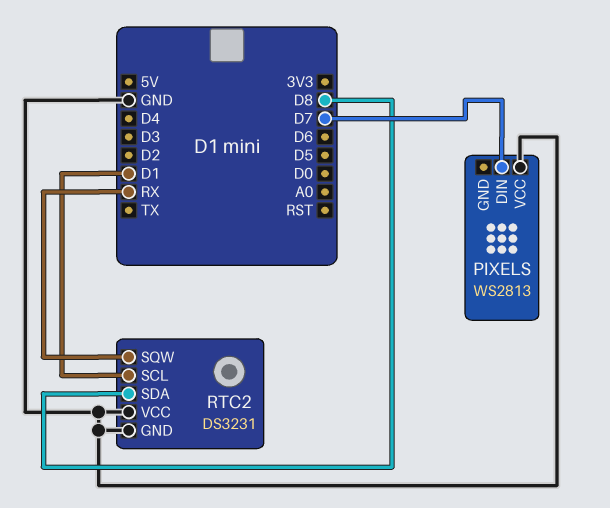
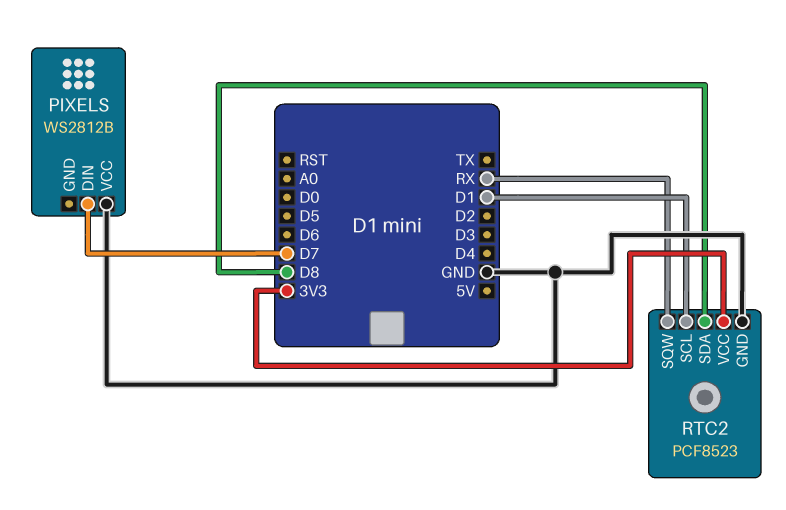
PIXELS: WS2813 -> WS2812B
RTC2: DS3231 -> PCF8523
RTC2 pin VCC: GND -> 3V3

